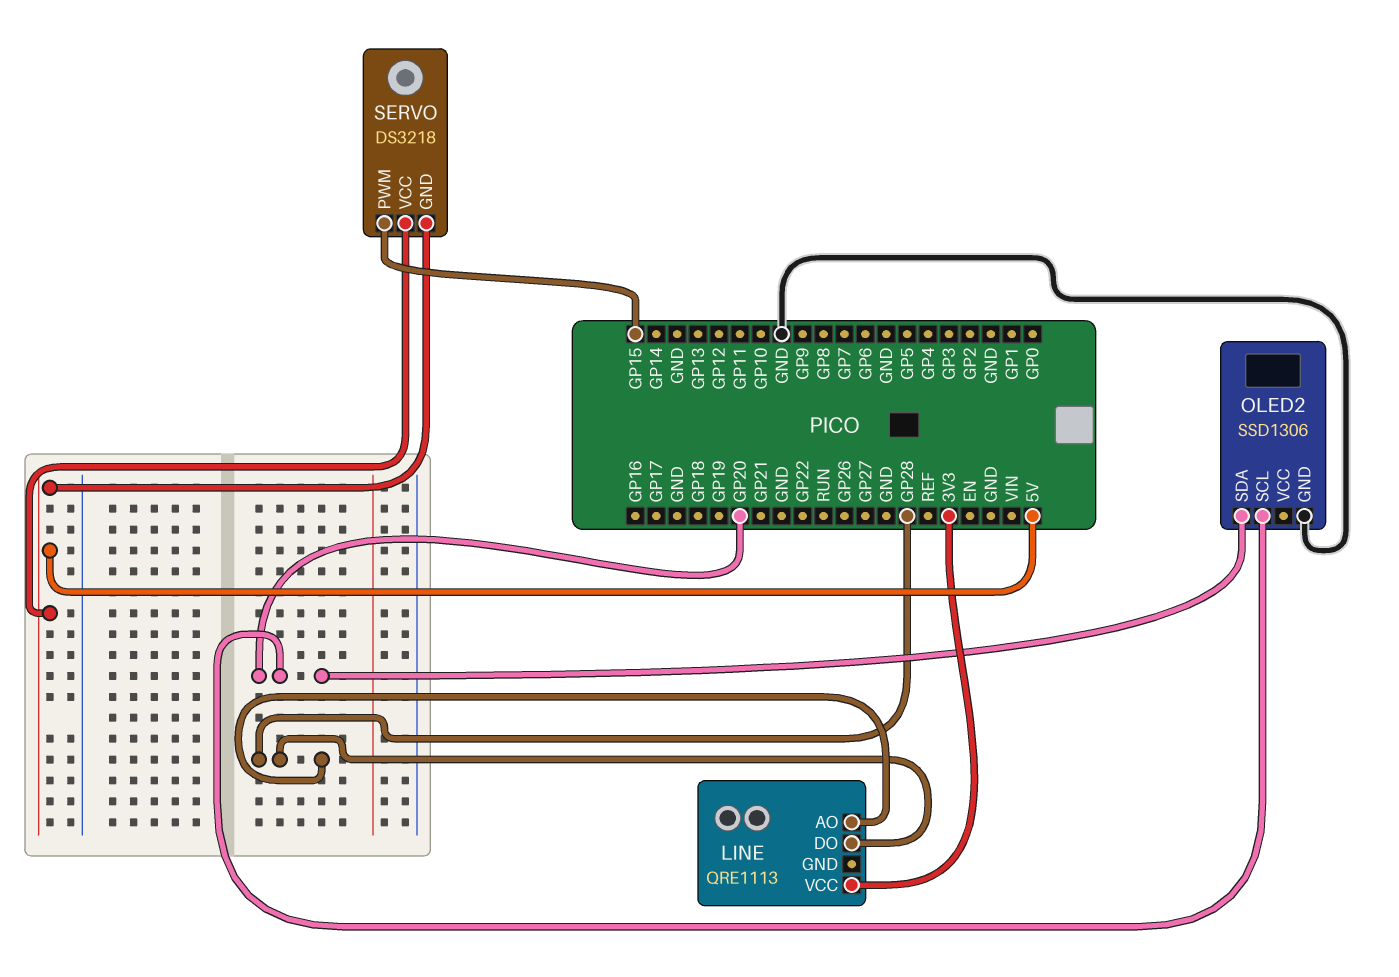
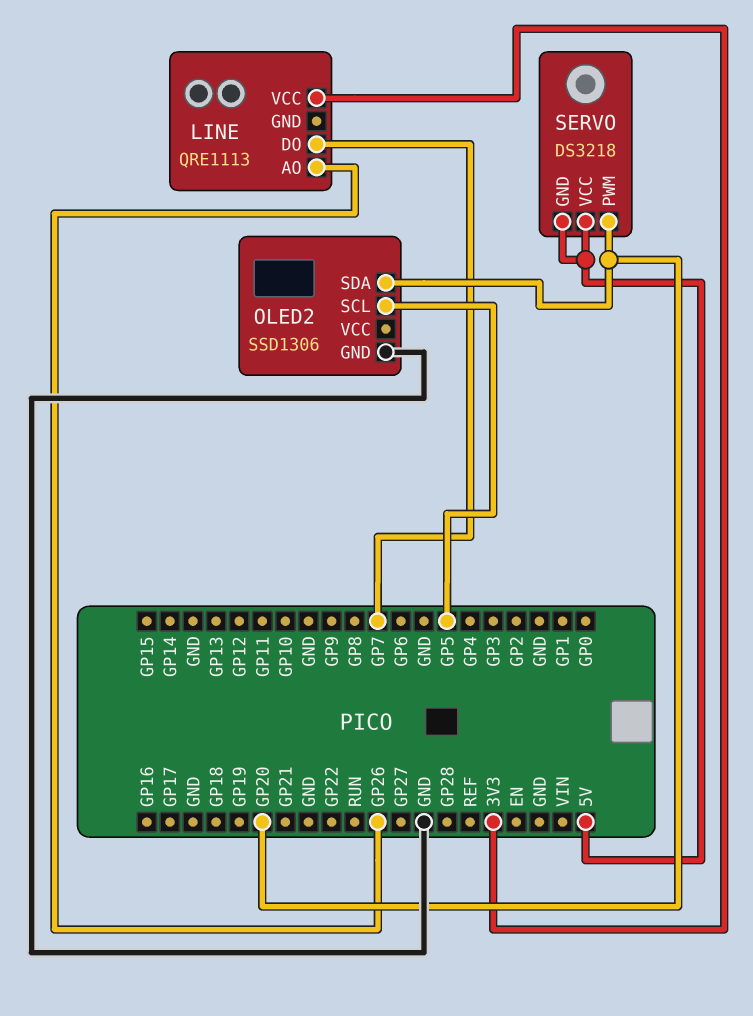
LINE pin AO: GP28 -> GP26
LINE pin DO: GP28 -> GP7
OLED2 pin SCL: GP20 -> GP5
SERVO pin PWM: GP15 -> GP20

